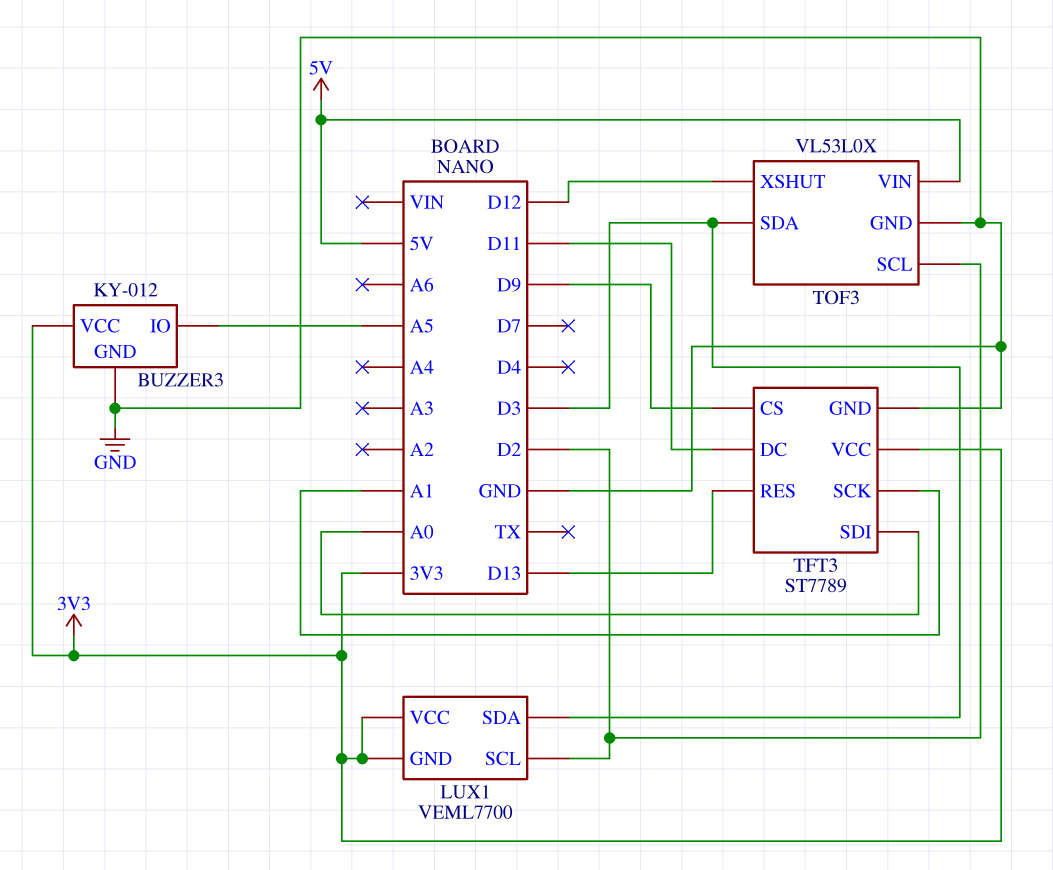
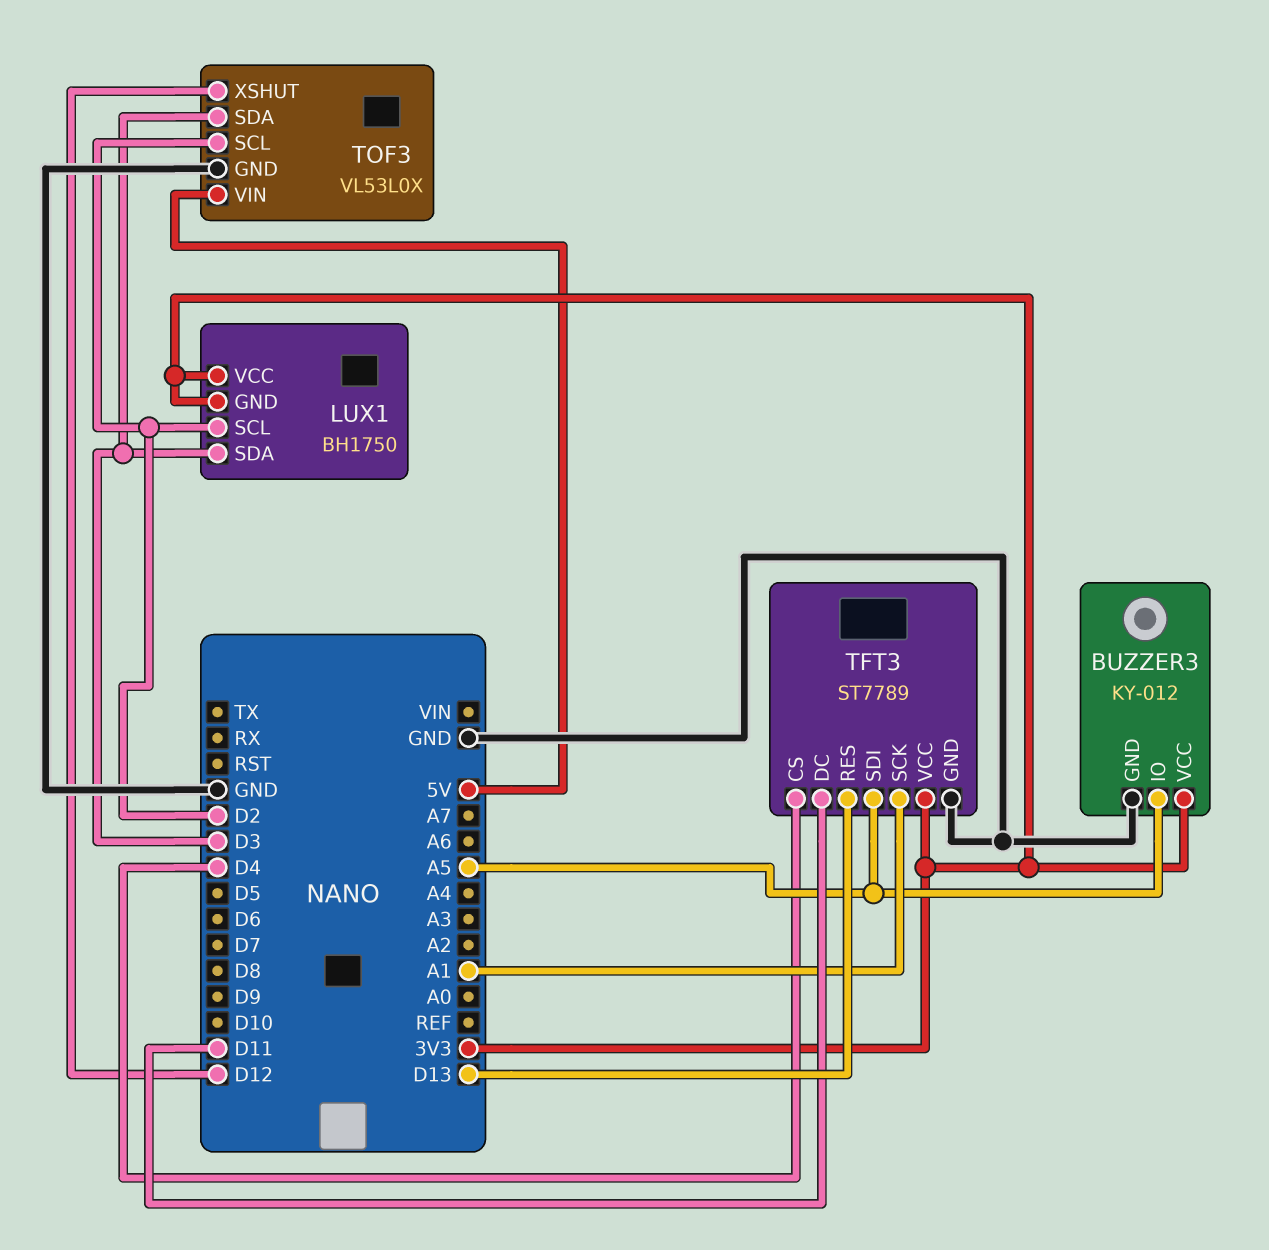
LUX1: VEML7700 -> BH1750
TFT3 pin CS: D9 -> D4
TFT3 pin SDI: A0 -> A5

